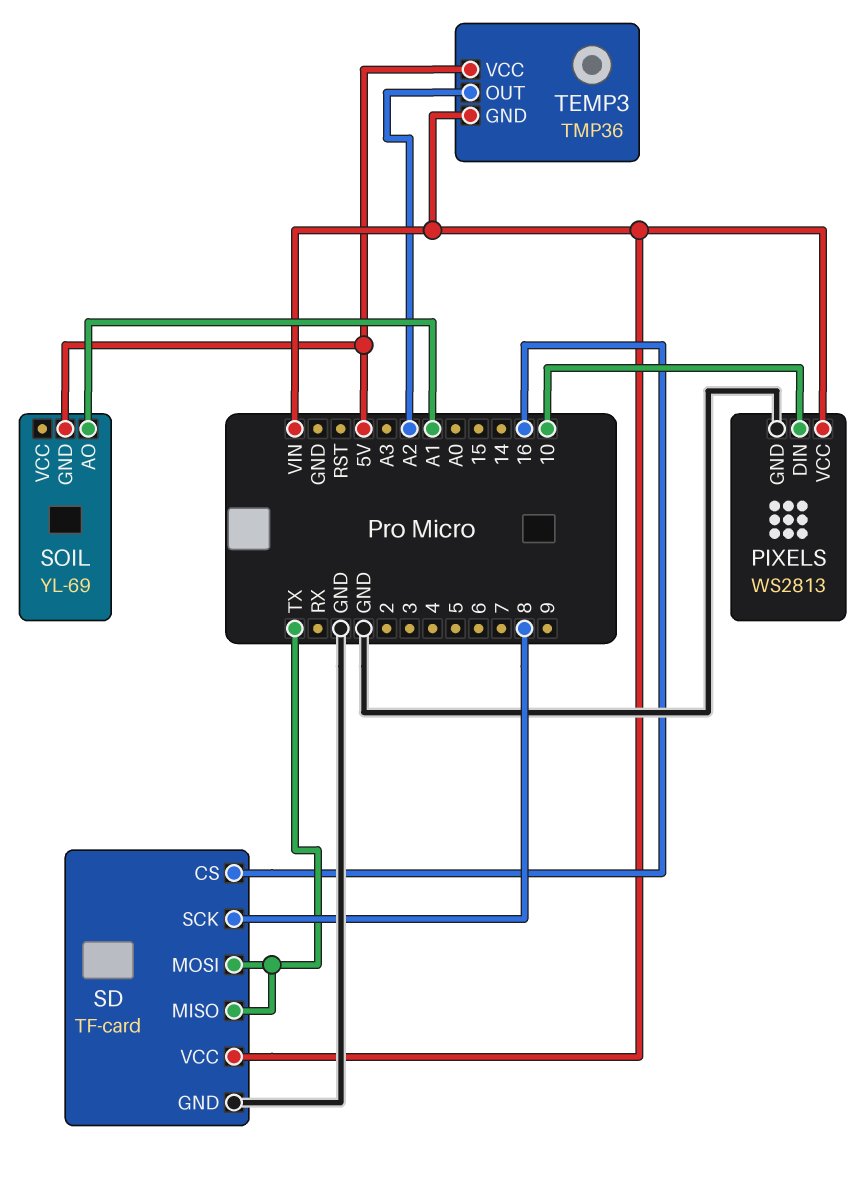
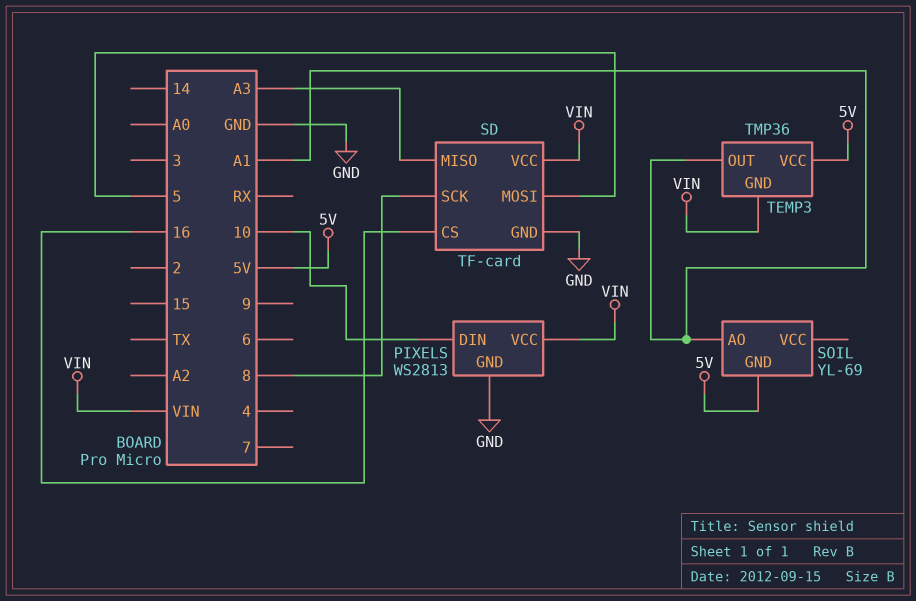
SD pin MISO: TX -> A3
SD pin MOSI: TX -> 5
TEMP3 pin OUT: A2 -> A1

